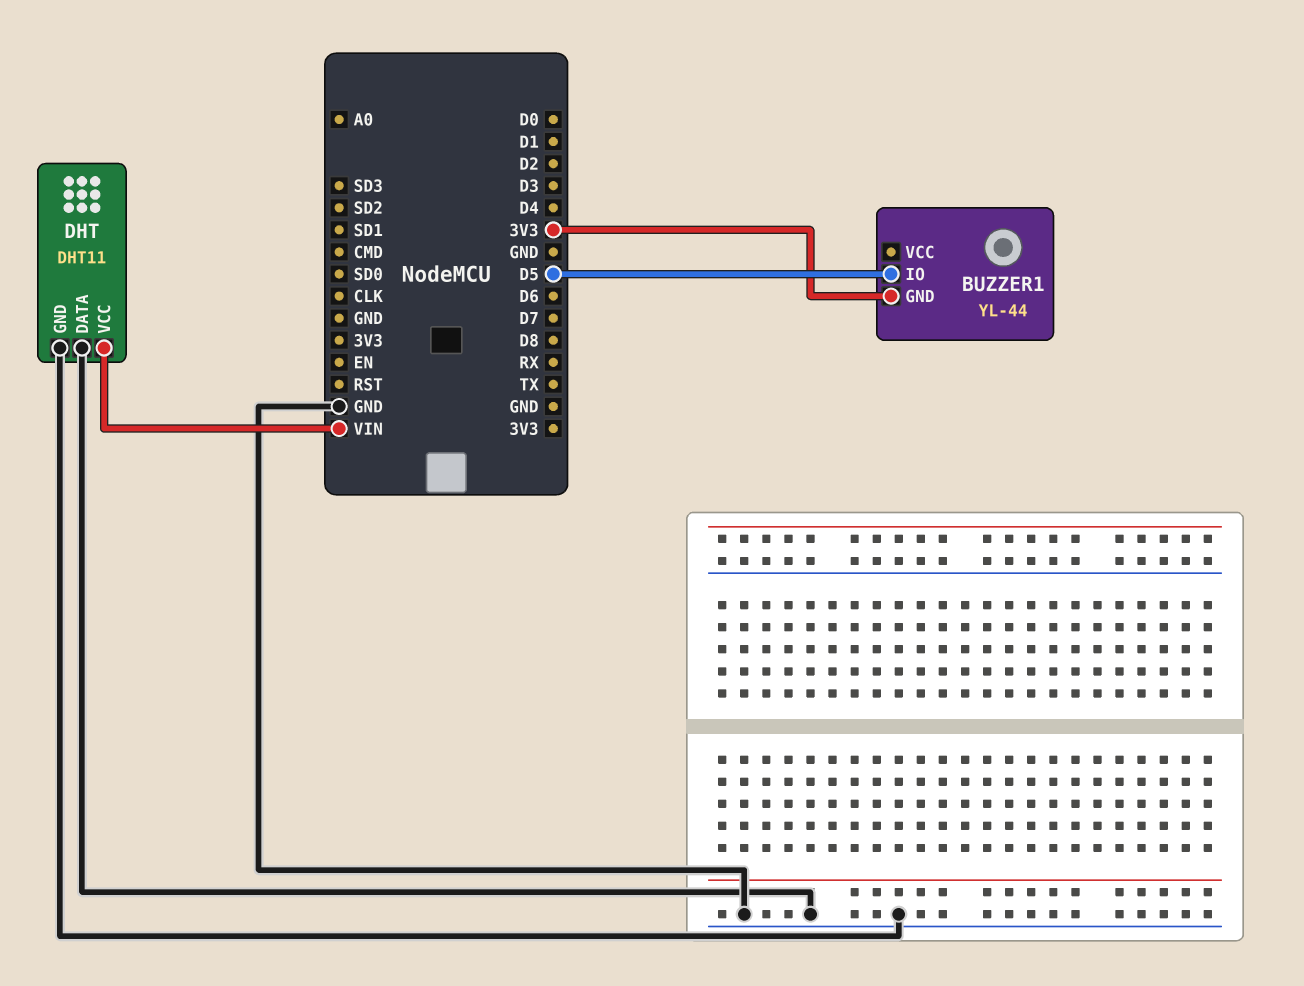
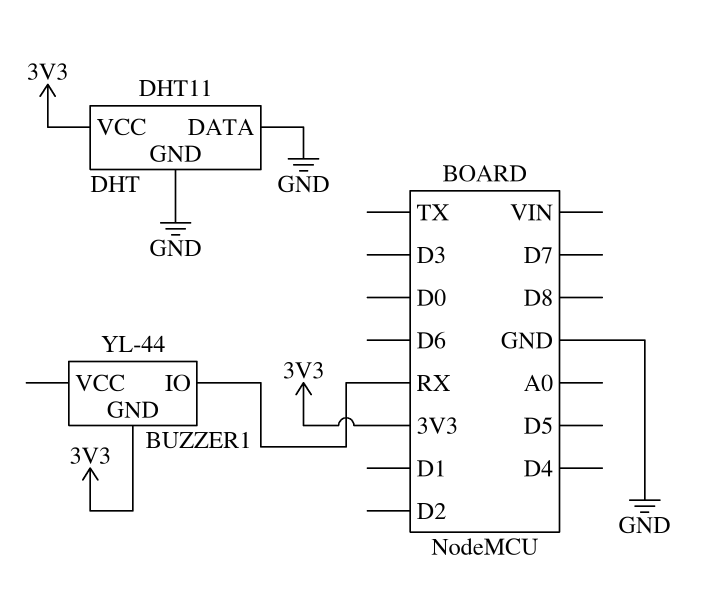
BUZZER1 pin IO: D5 -> RX
DHT pin VCC: VIN -> 3V3

